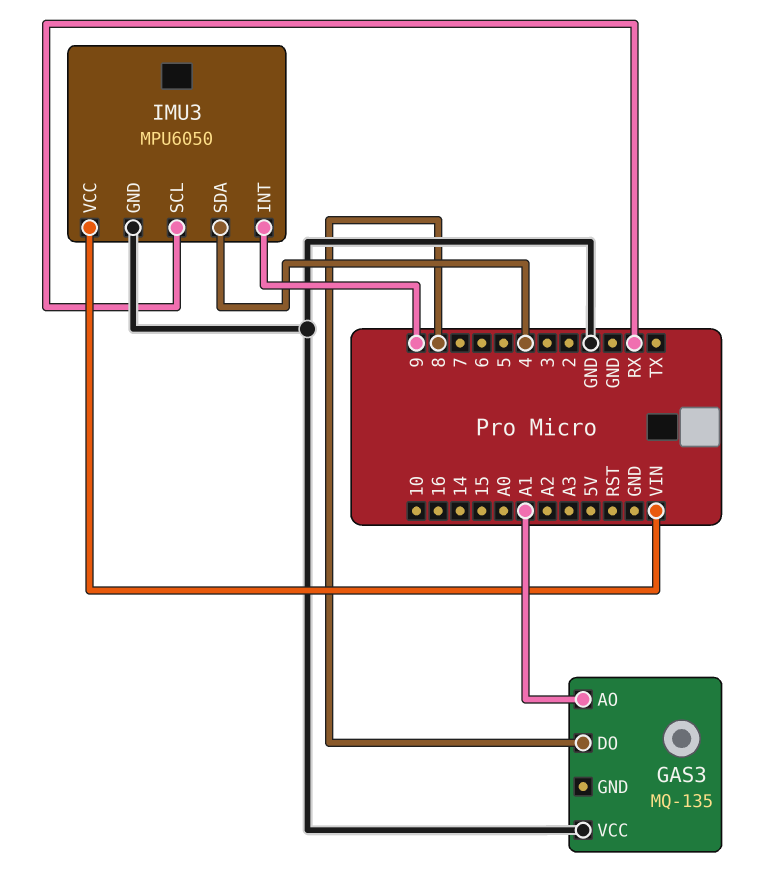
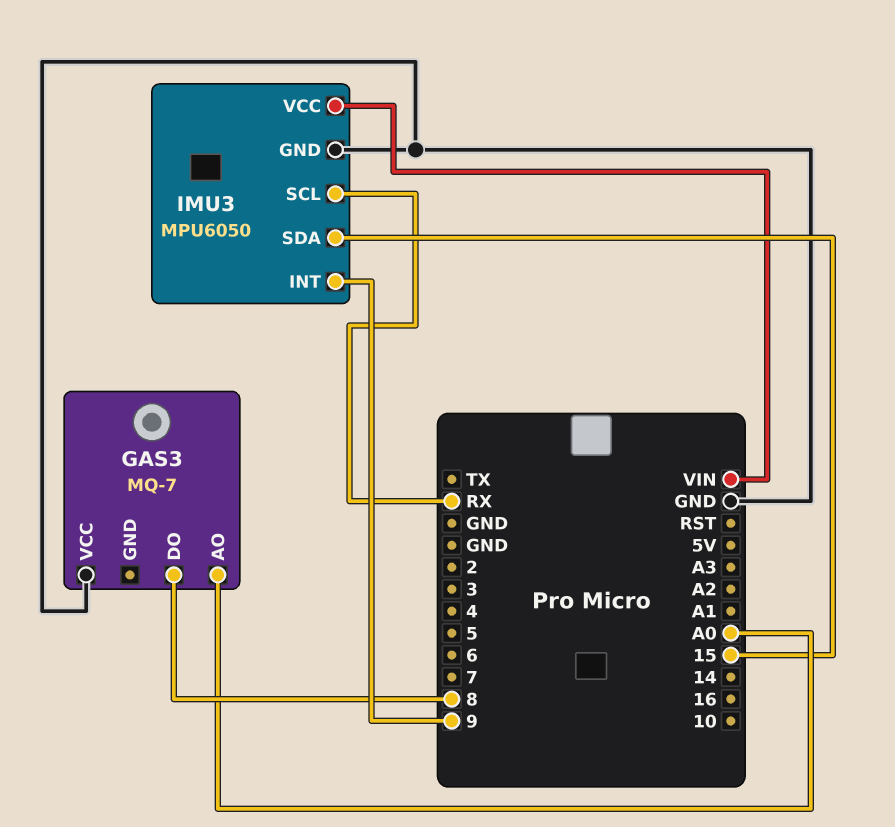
GAS3: MQ-135 -> MQ-7
GAS3 pin AO: A1 -> A0
IMU3 pin SDA: 4 -> 15

